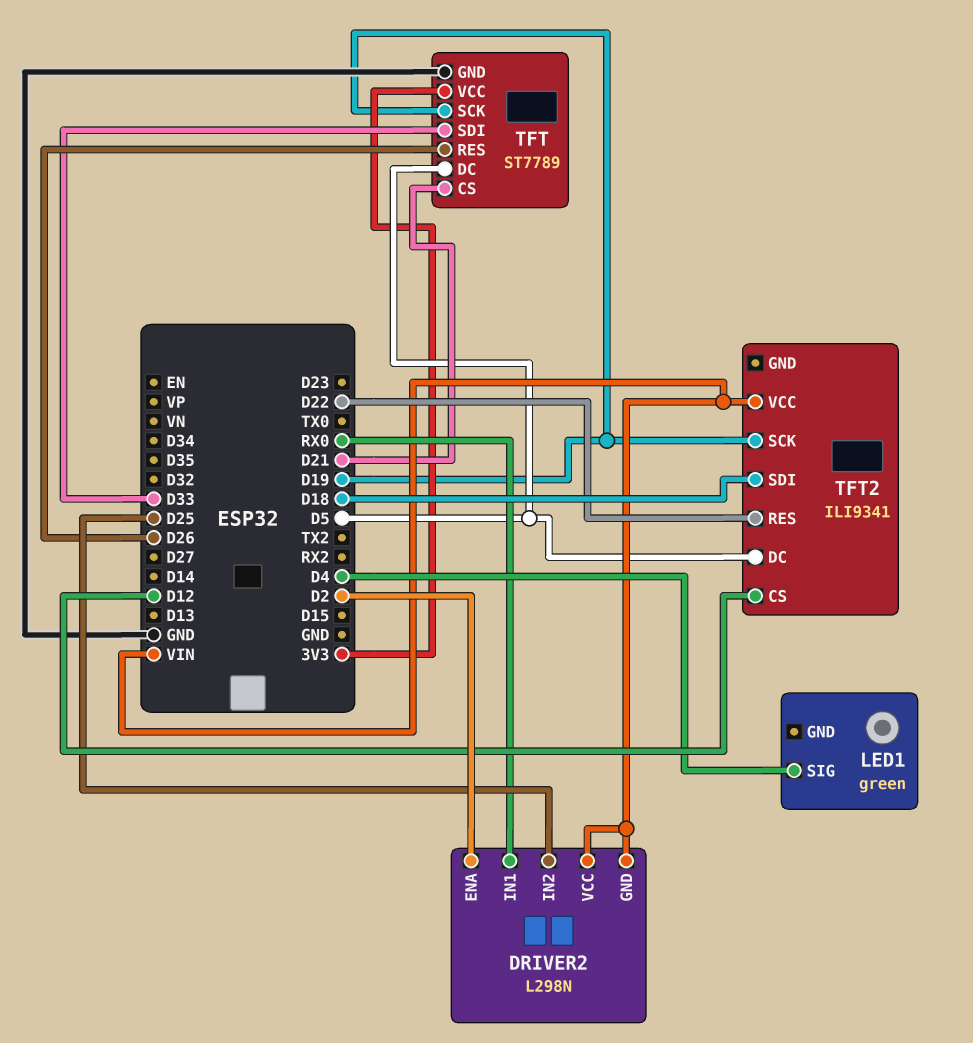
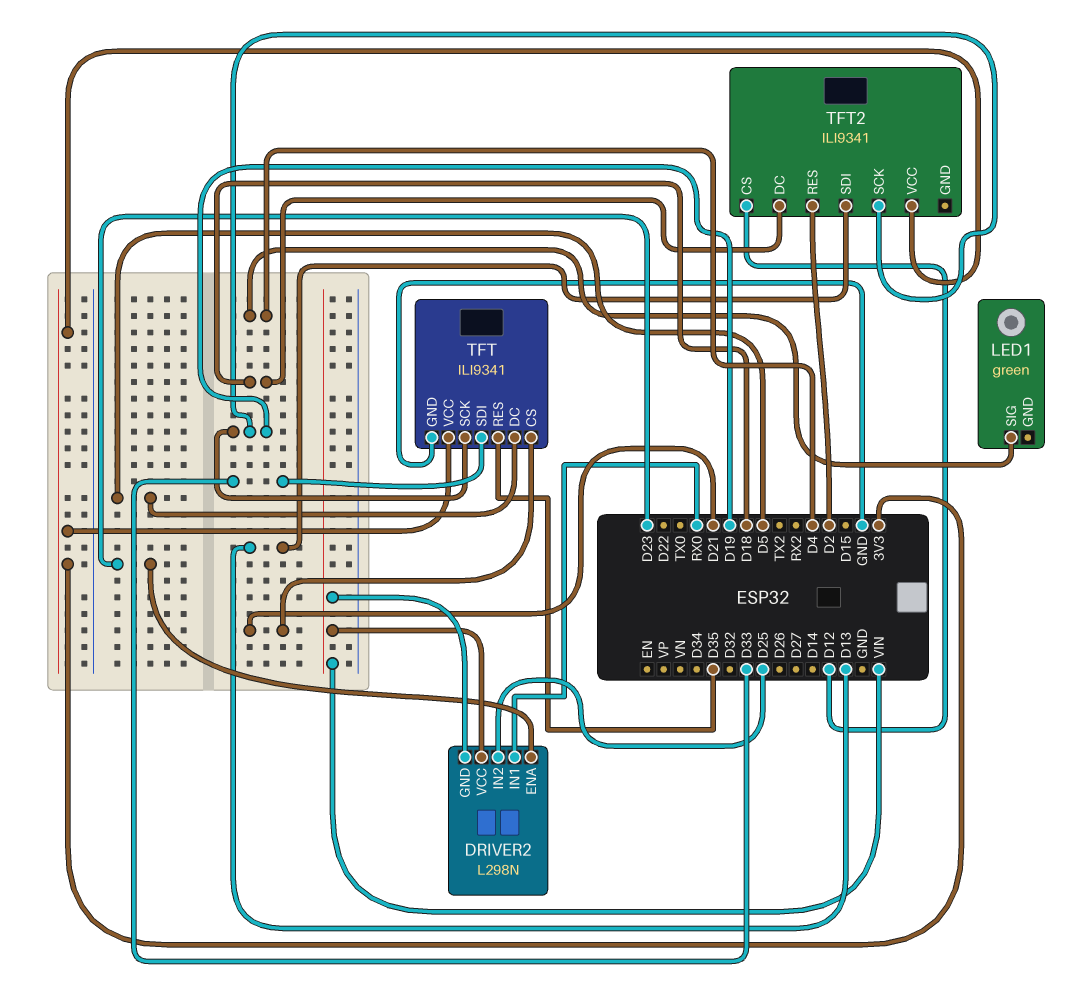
DRIVER2 pin ENA: D2 -> D23
TFT: ST7789 -> ILI9341
TFT pin RES: D26 -> D35
TFT2 pin DC: D5 -> D18
TFT2 pin RES: D22 -> D2
TFT2 pin SDI: D18 -> D13
TFT2 pin VCC: VIN -> 3V3

